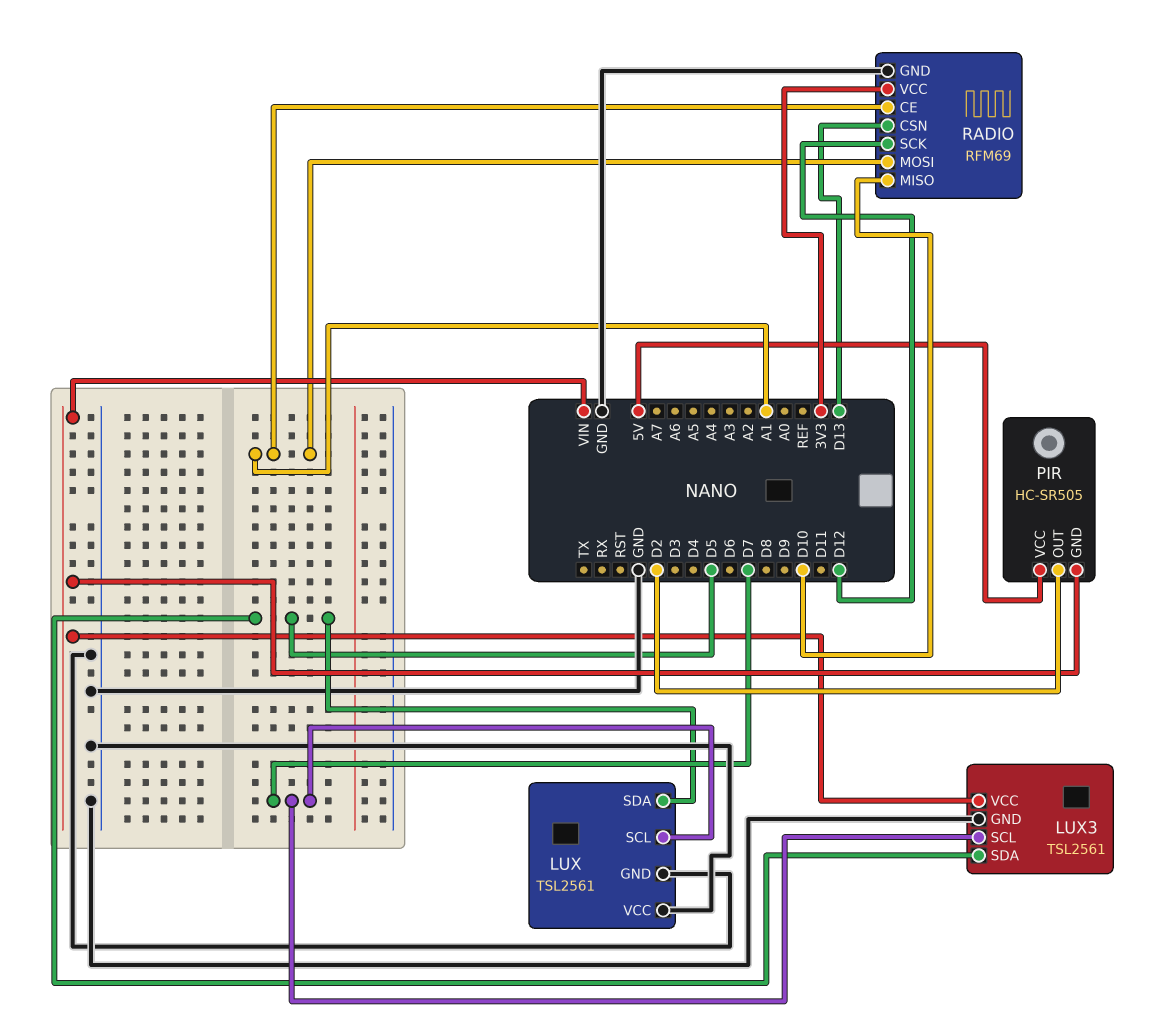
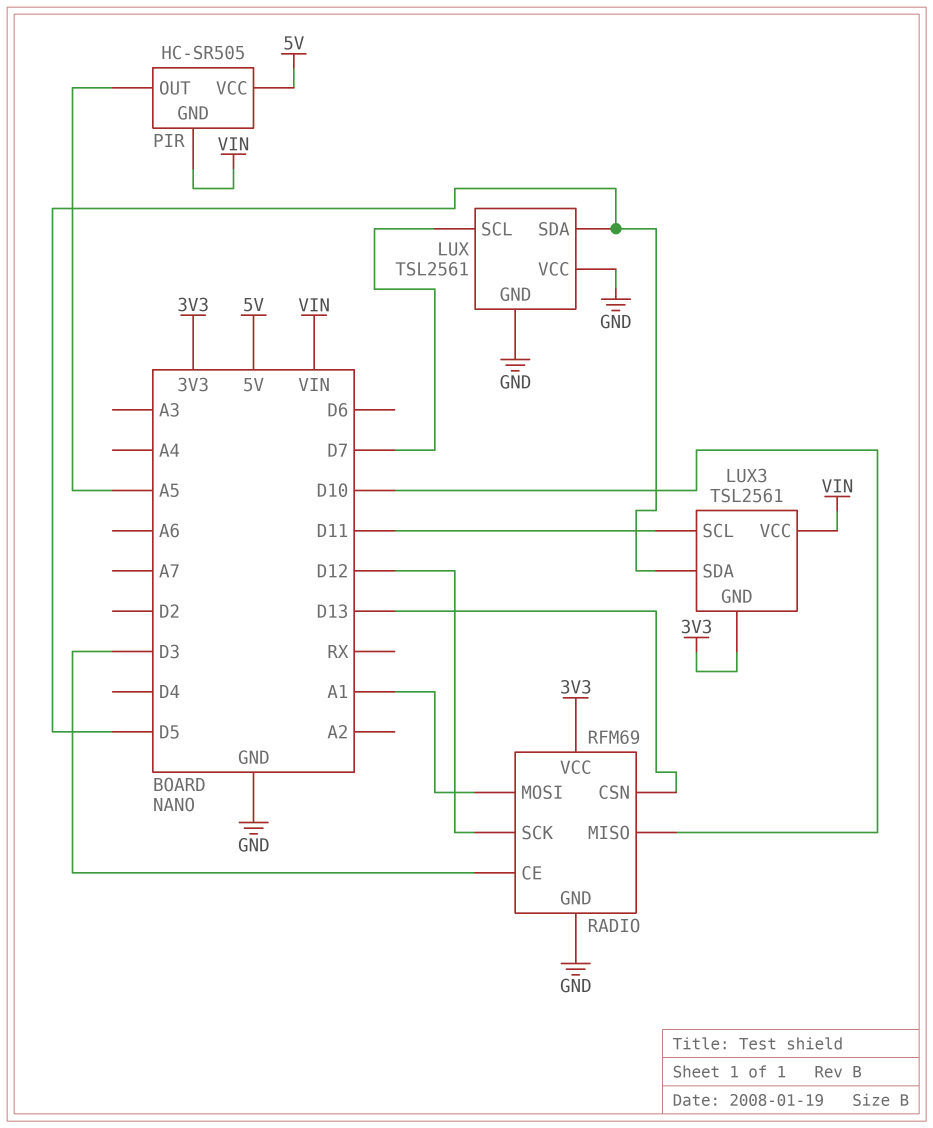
LUX3 pin GND: GND -> 3V3
LUX3 pin SCL: D7 -> D11
PIR pin OUT: D2 -> A5
RADIO pin CE: A1 -> D3

